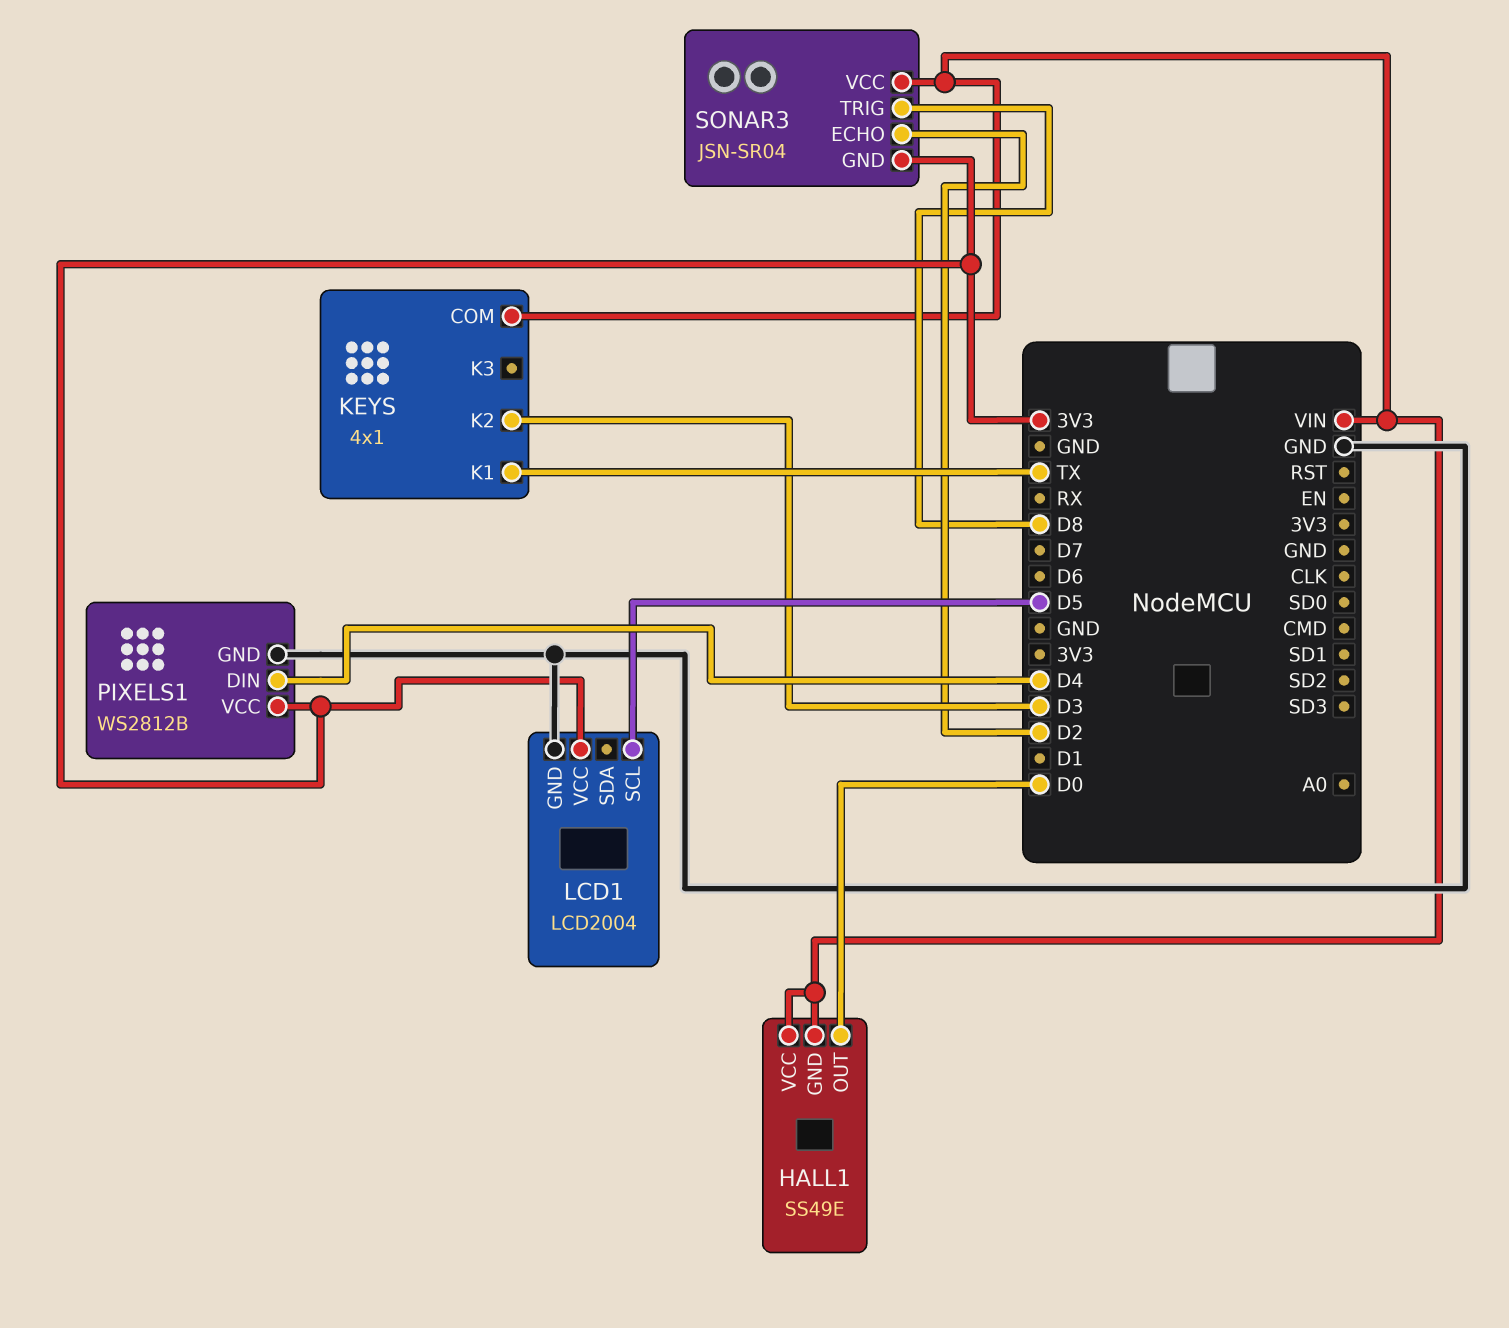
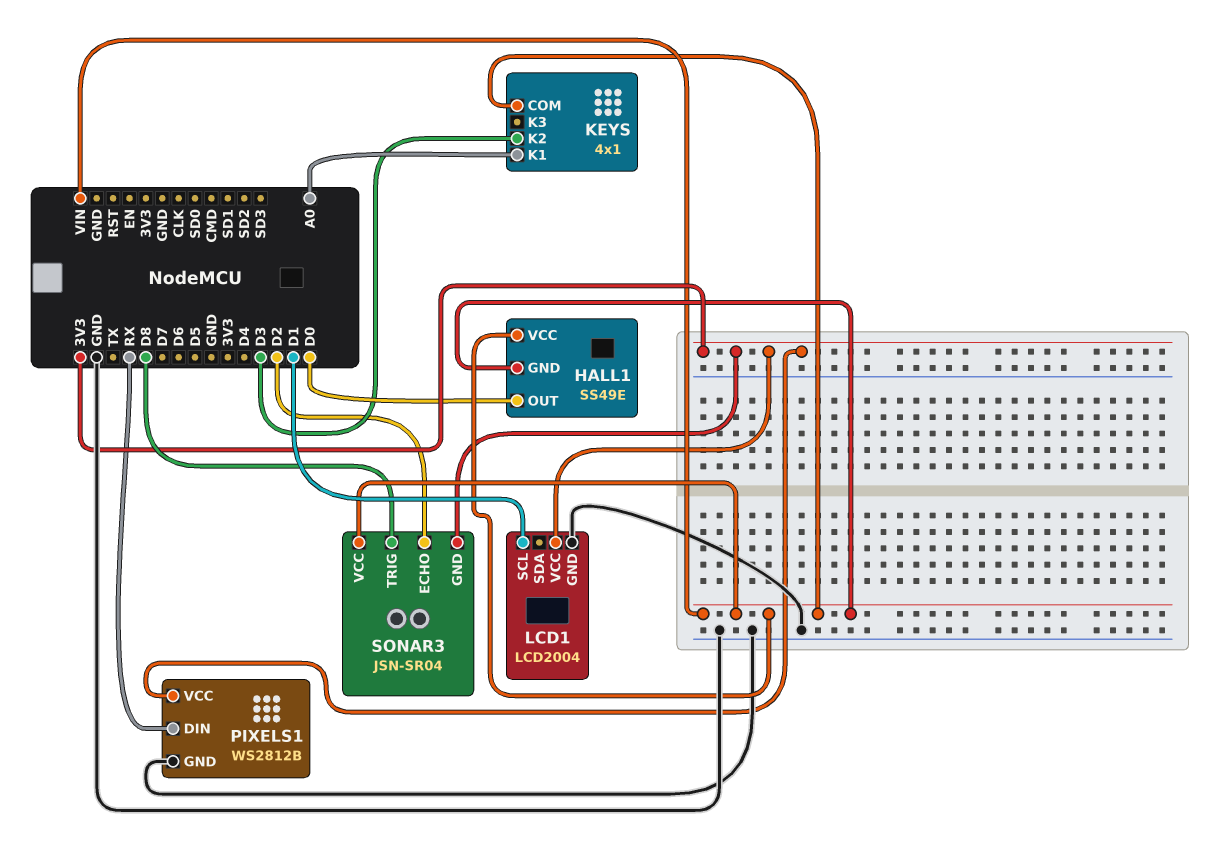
KEYS pin K1: TX -> A0
LCD1 pin SCL: D5 -> D1
PIXELS1 pin DIN: D4 -> RX

